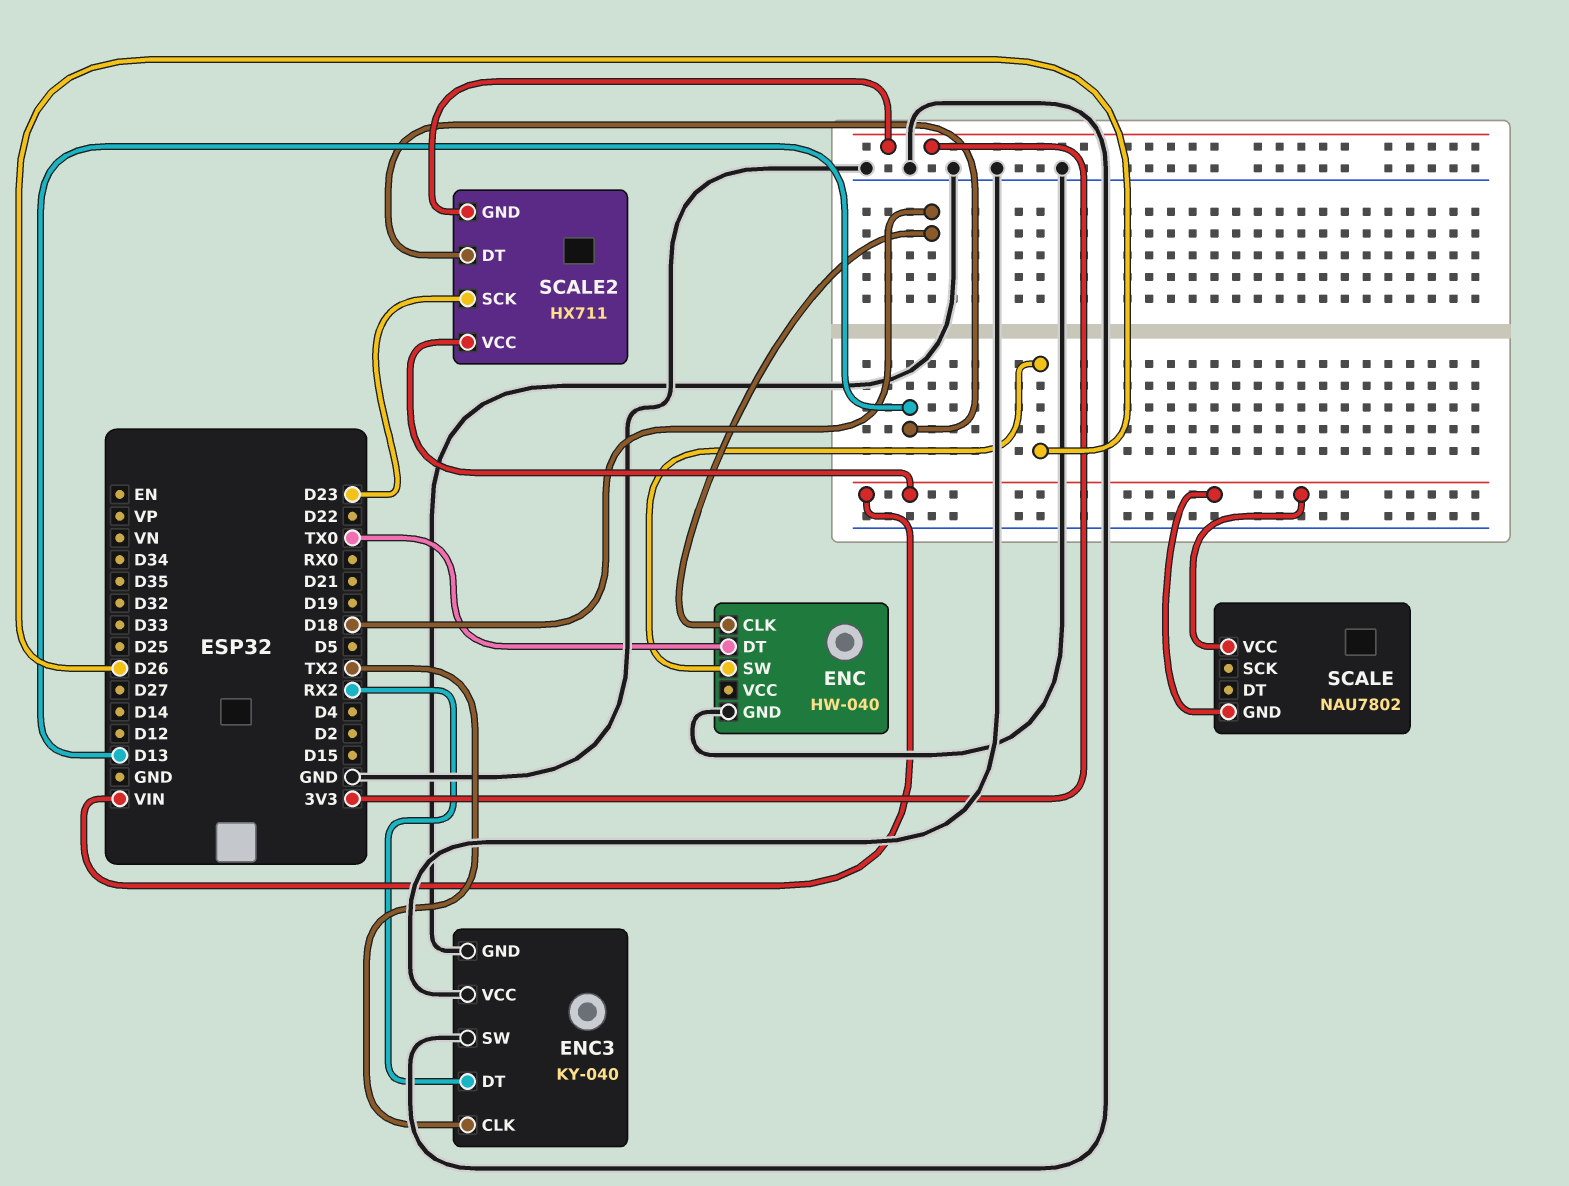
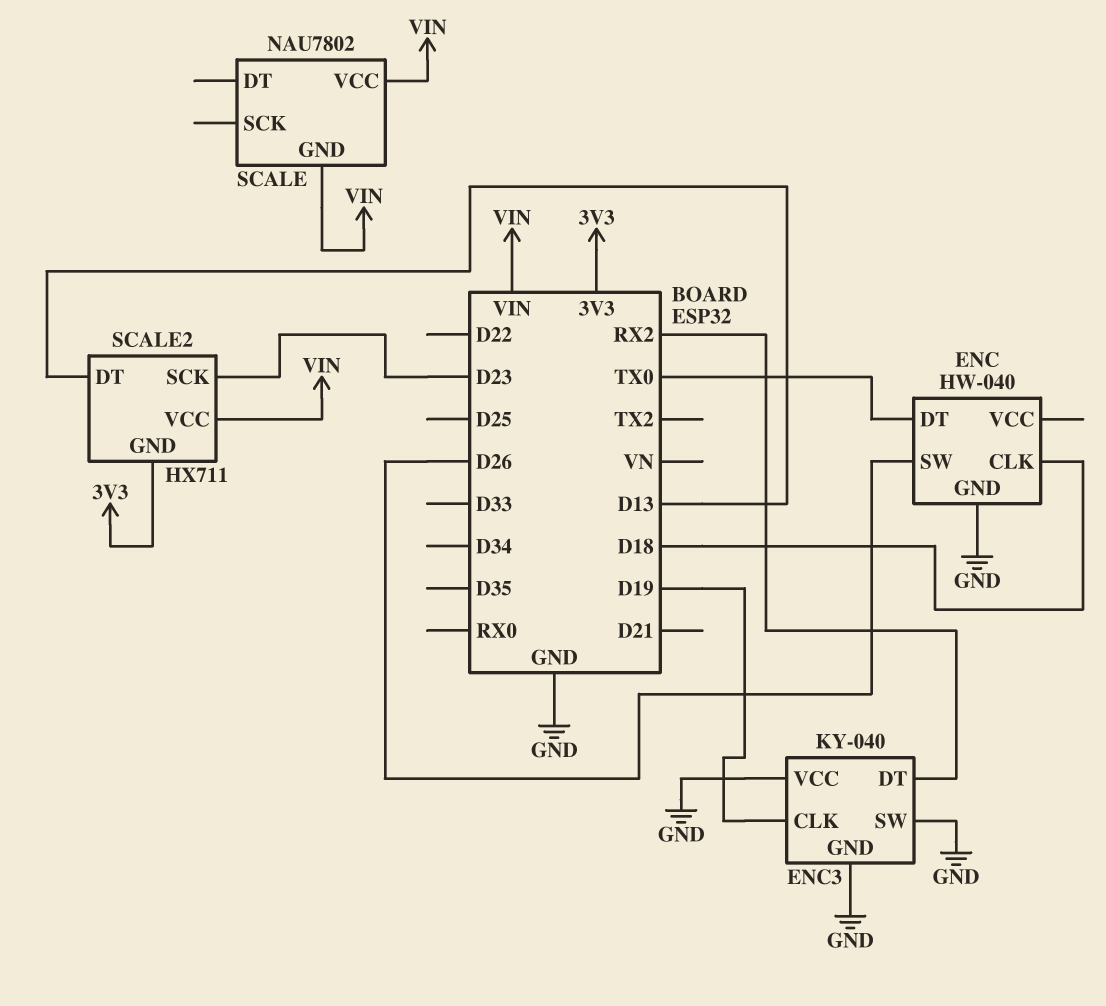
ENC3 pin CLK: TX2 -> D19

